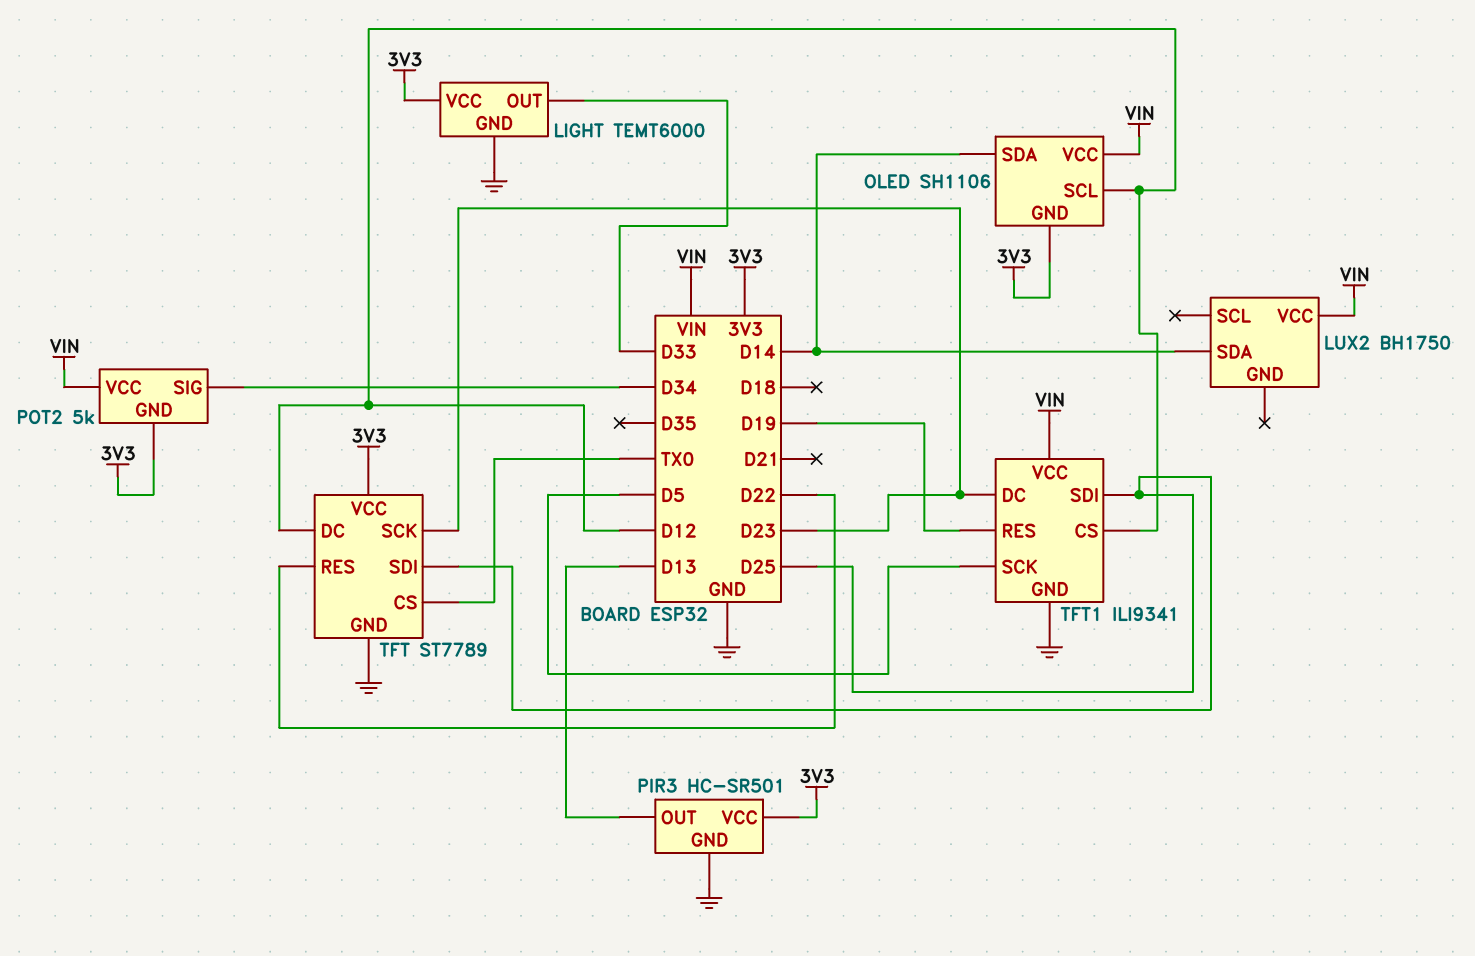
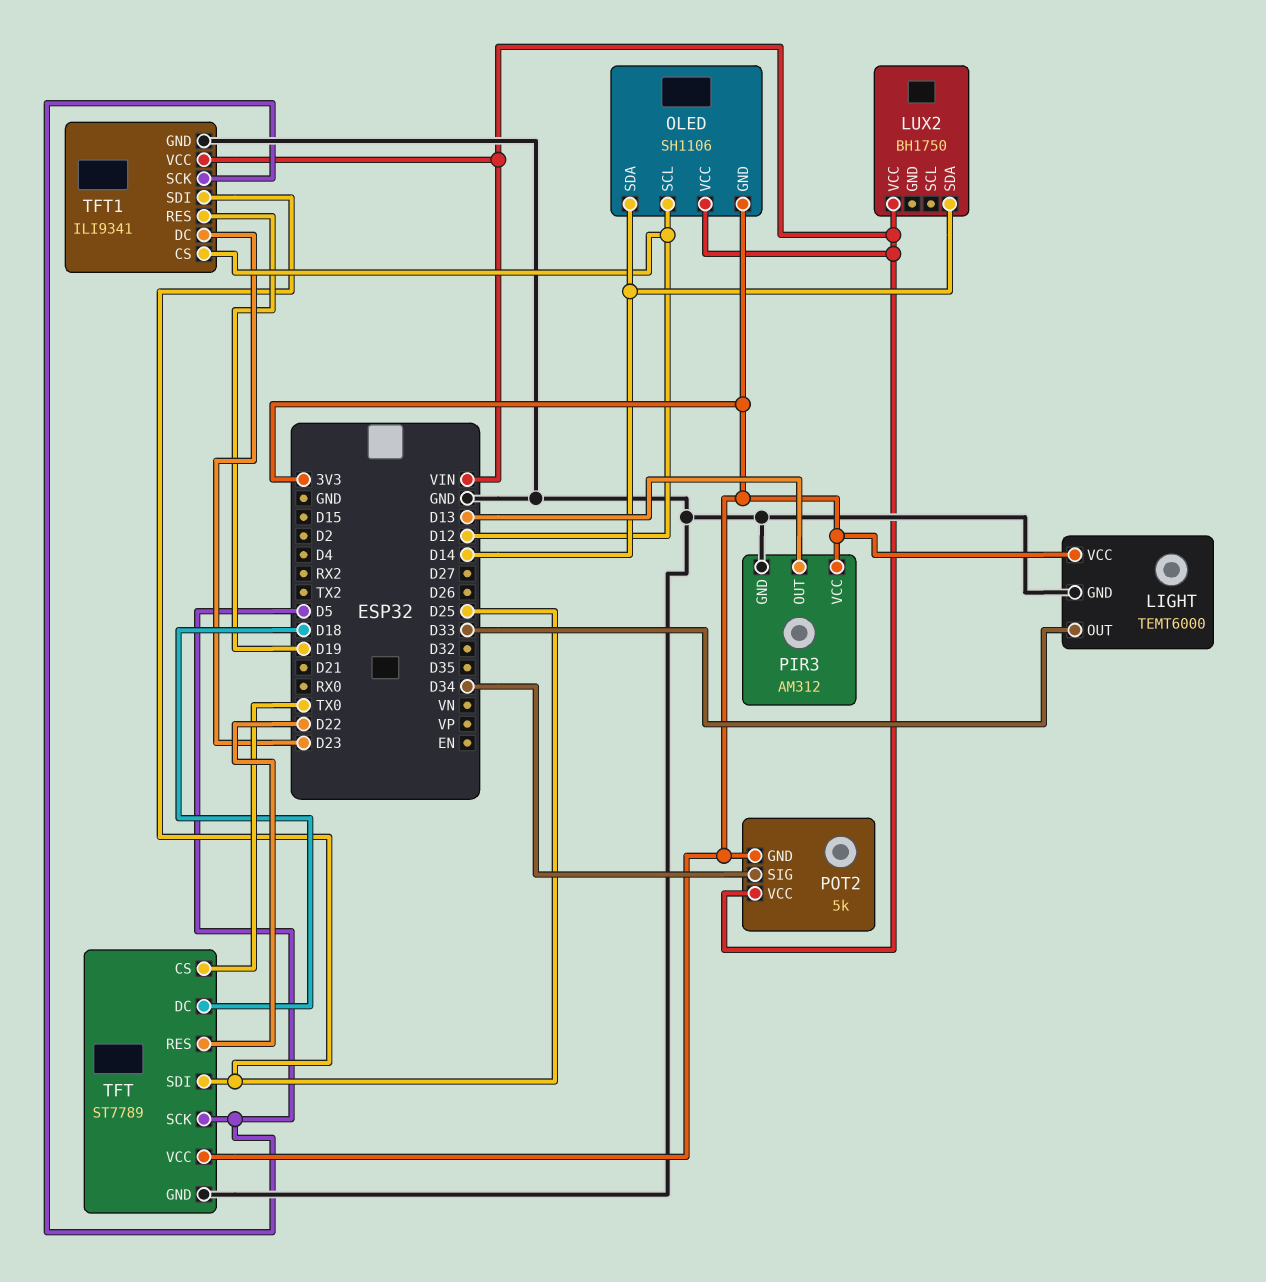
PIR3: HC-SR501 -> AM312
TFT pin DC: D12 -> D18
TFT pin SCK: D23 -> D5

